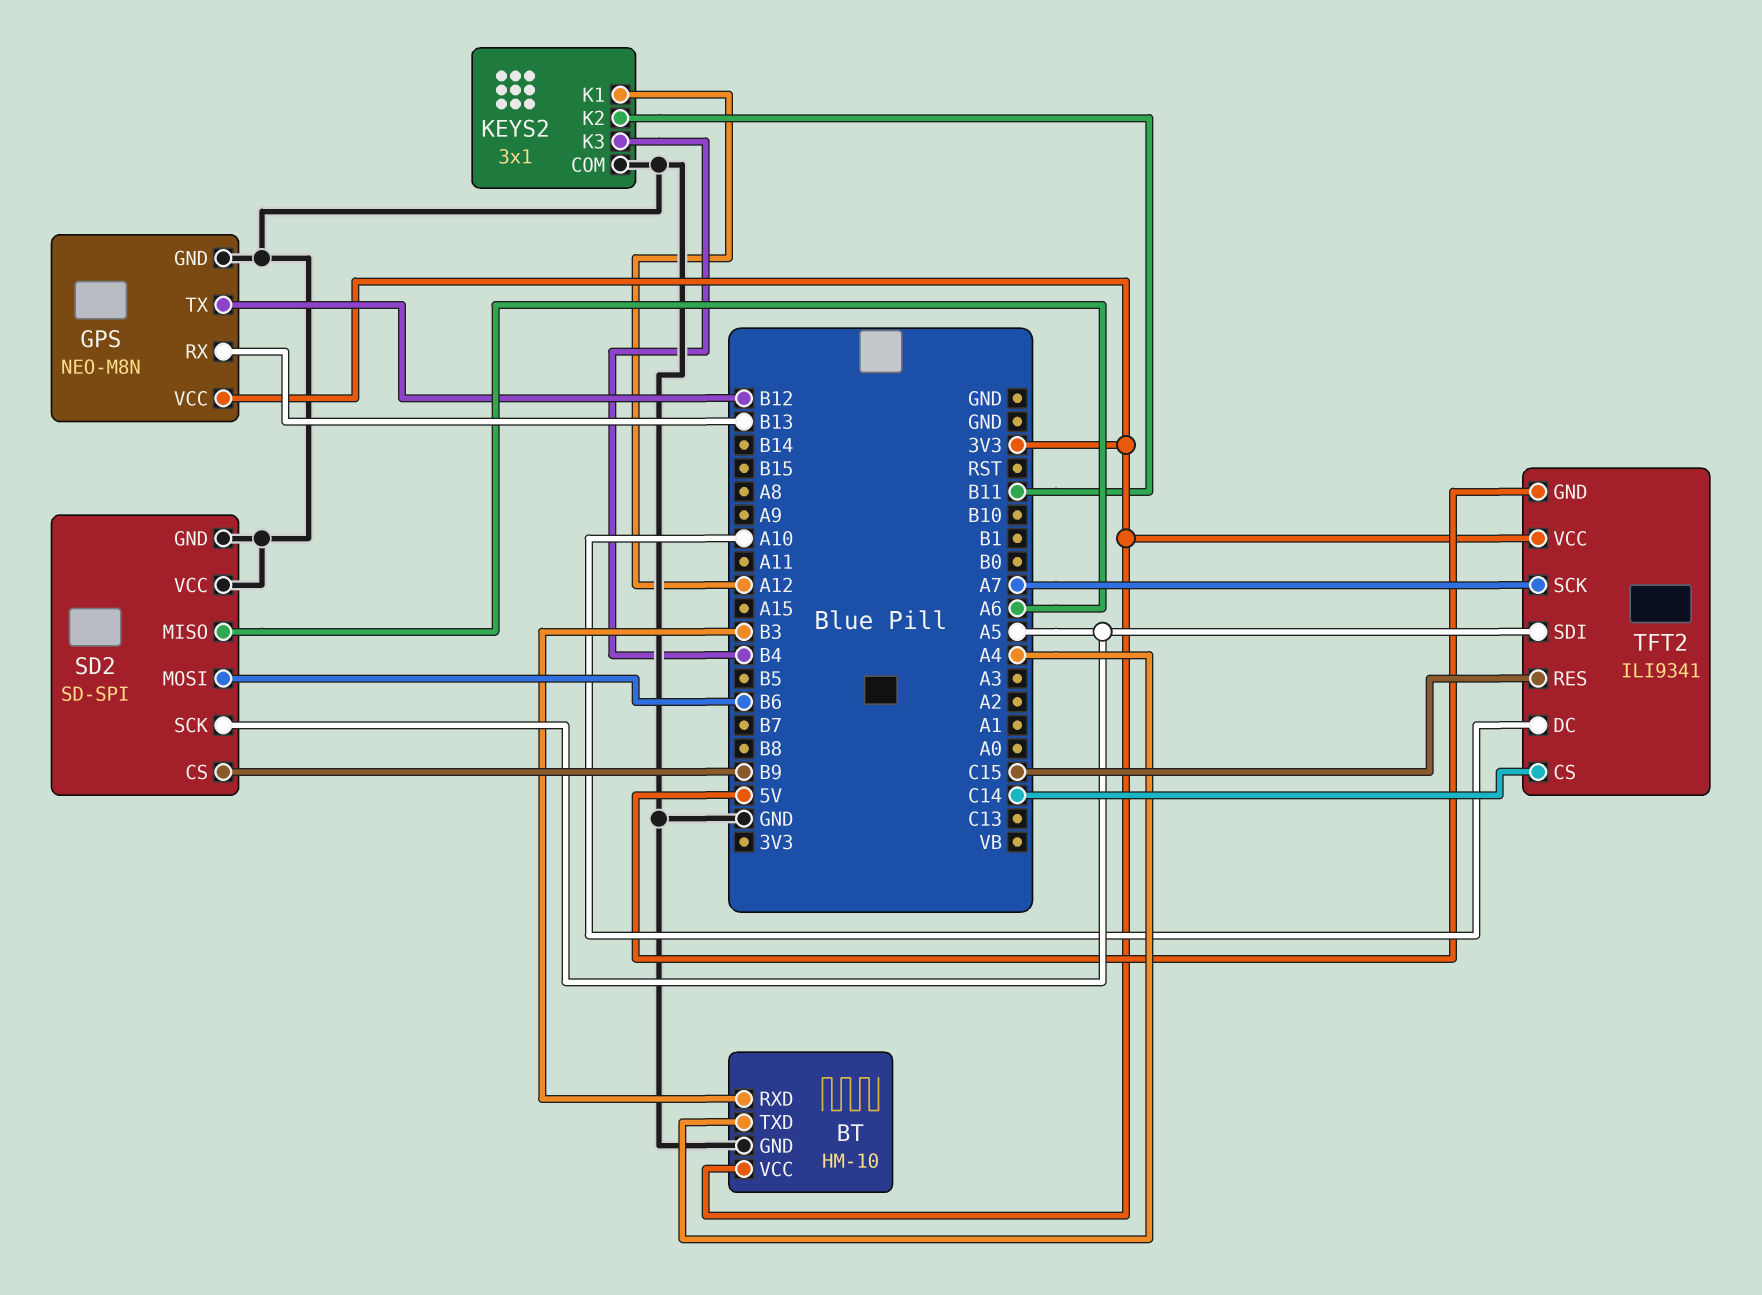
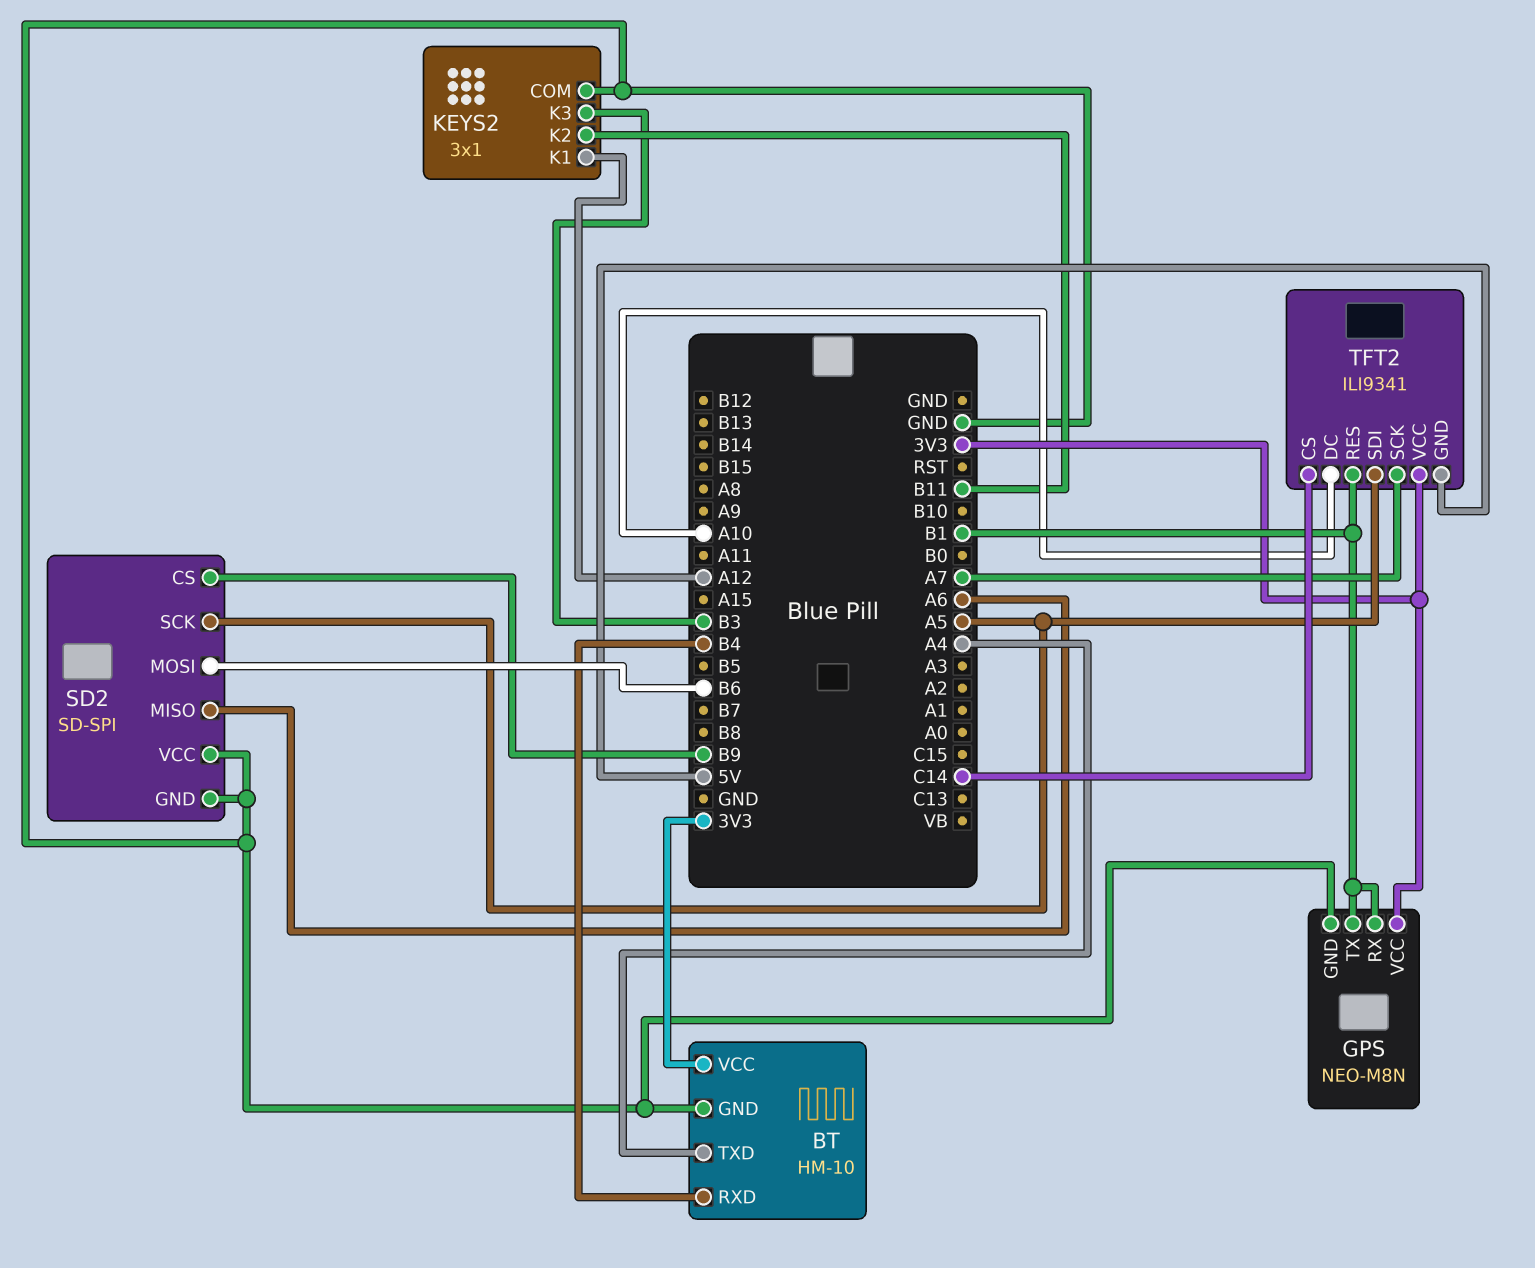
BT pin RXD: B3 -> B4
GPS pin RX: B13 -> B1
GPS pin TX: B12 -> B1
KEYS2 pin K3: B4 -> B3
TFT2 pin RES: C15 -> B1

